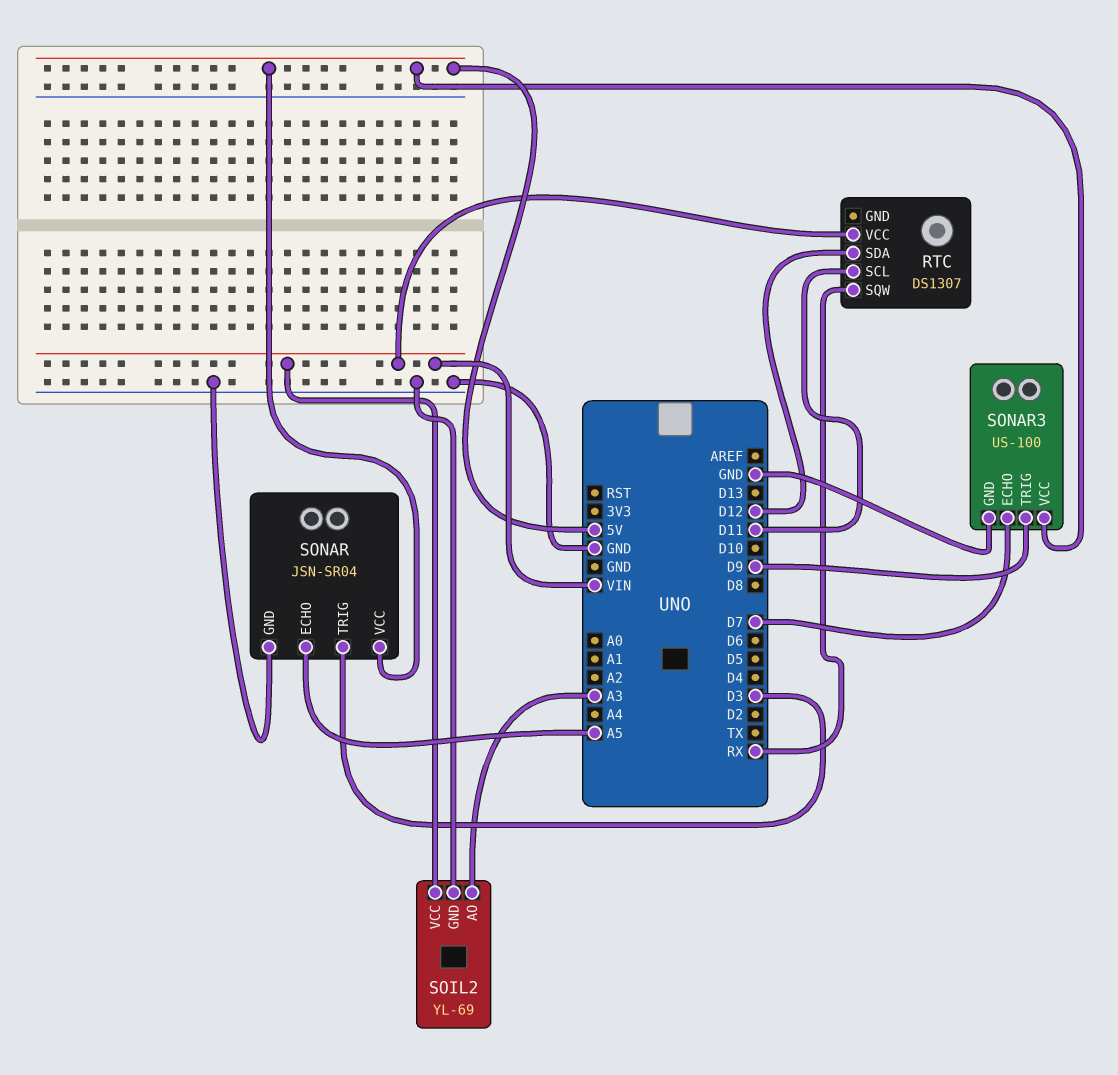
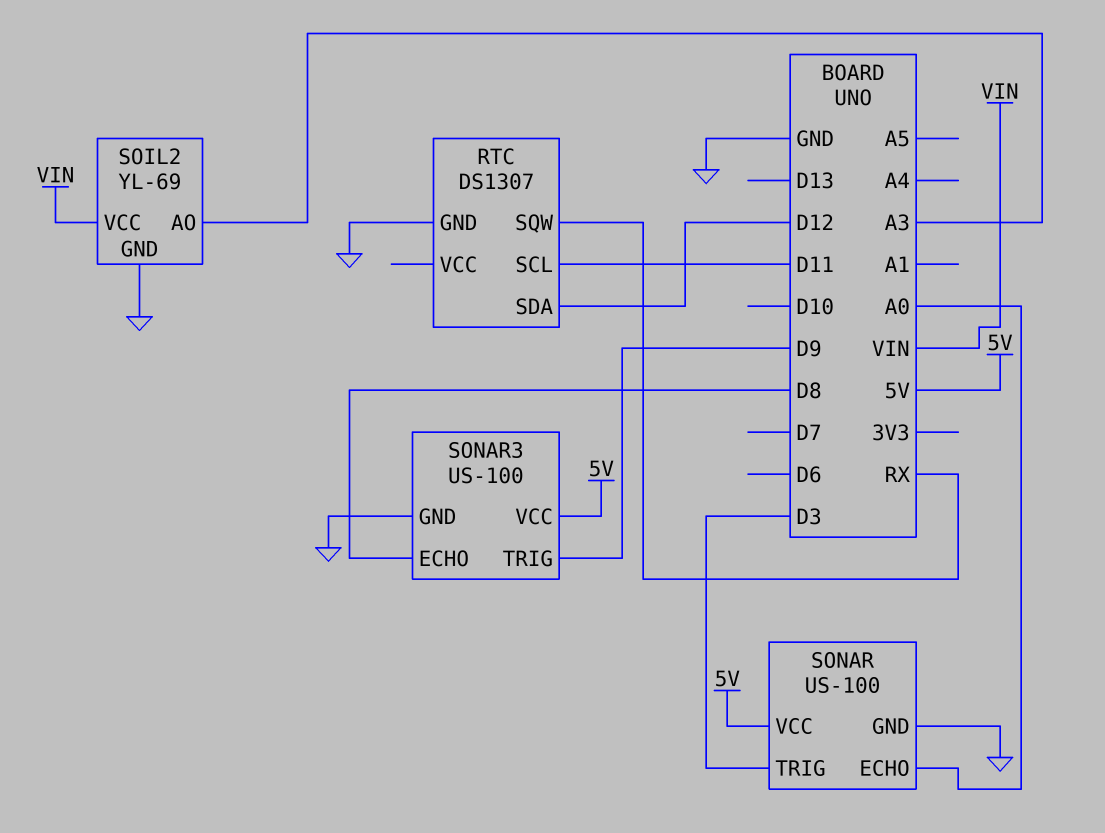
RTC pin GND: none -> GND
RTC pin VCC: VIN -> none
SONAR: JSN-SR04 -> US-100
SONAR pin ECHO: A5 -> A0
SONAR3 pin ECHO: D7 -> D8

